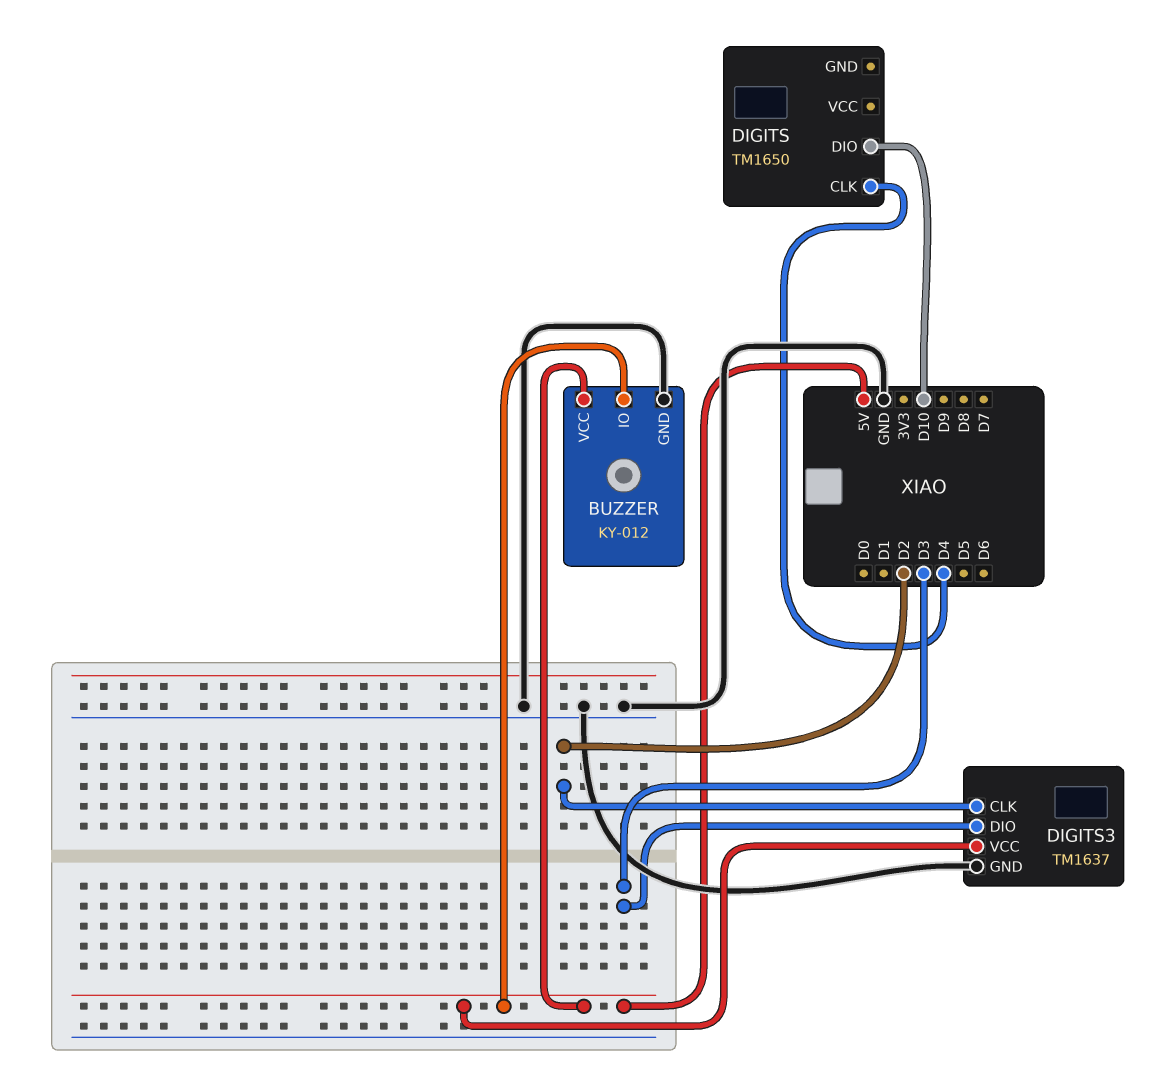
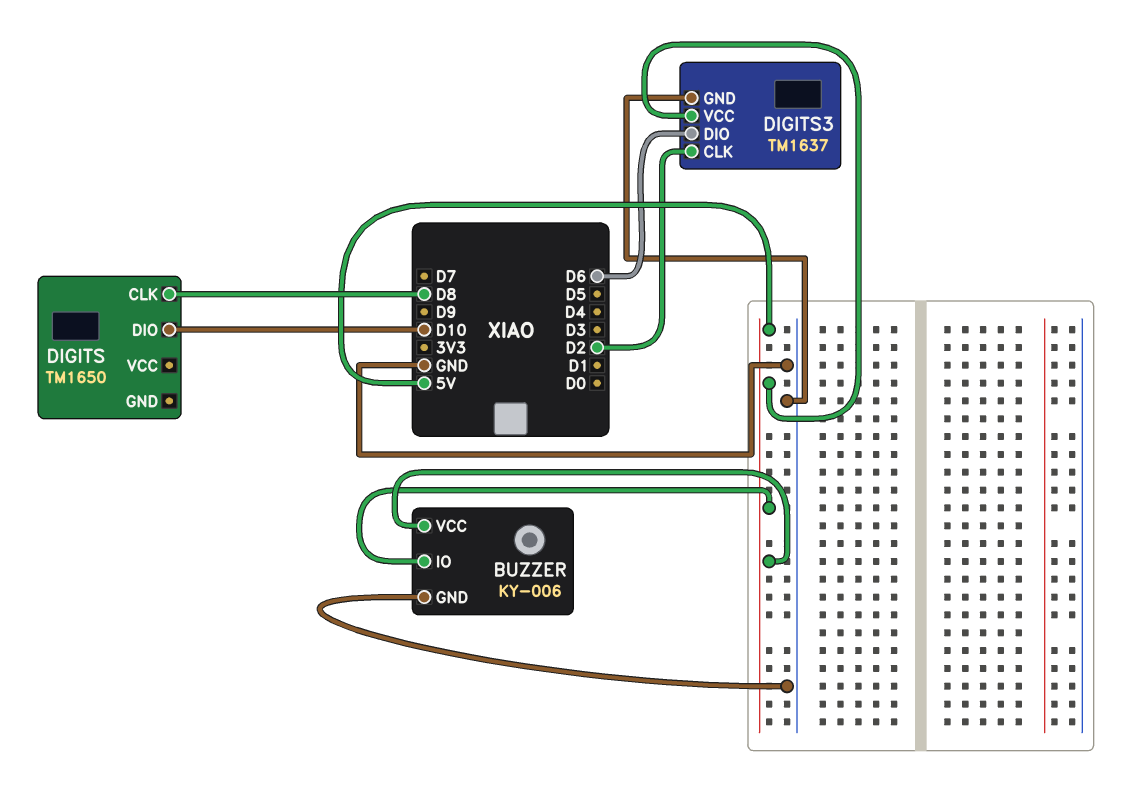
BUZZER: KY-012 -> KY-006
DIGITS pin CLK: D4 -> D8
DIGITS3 pin DIO: D3 -> D6

